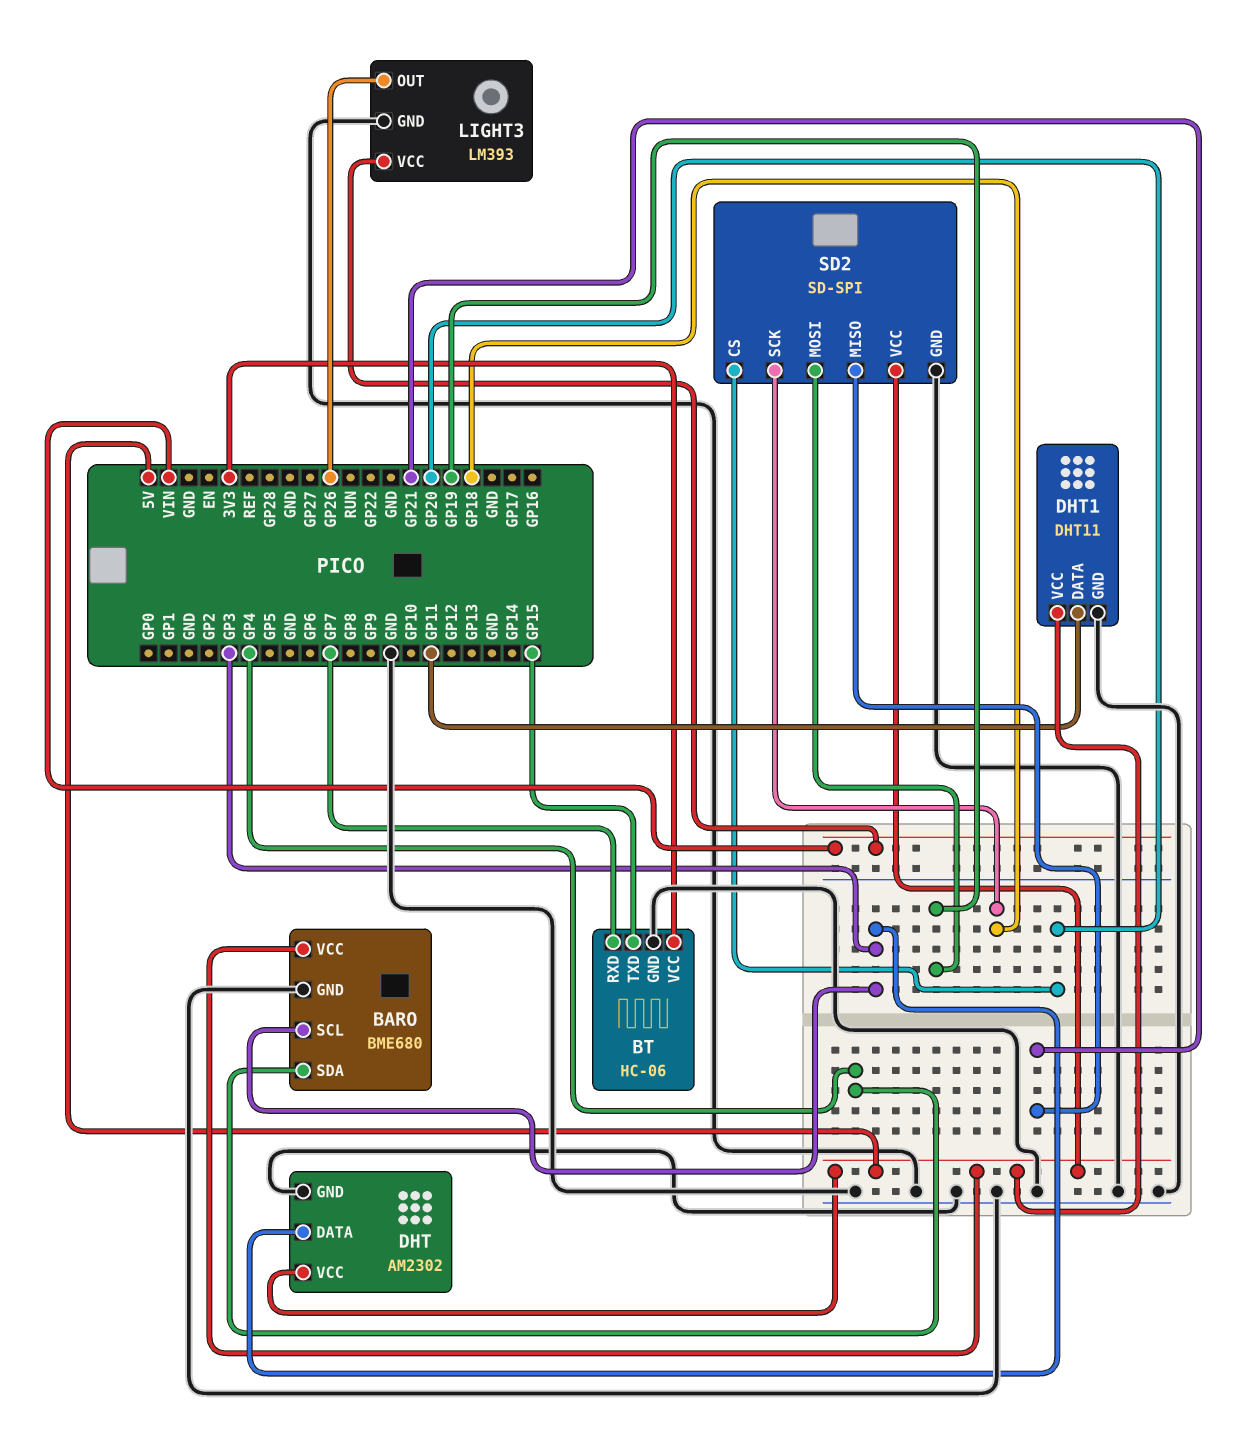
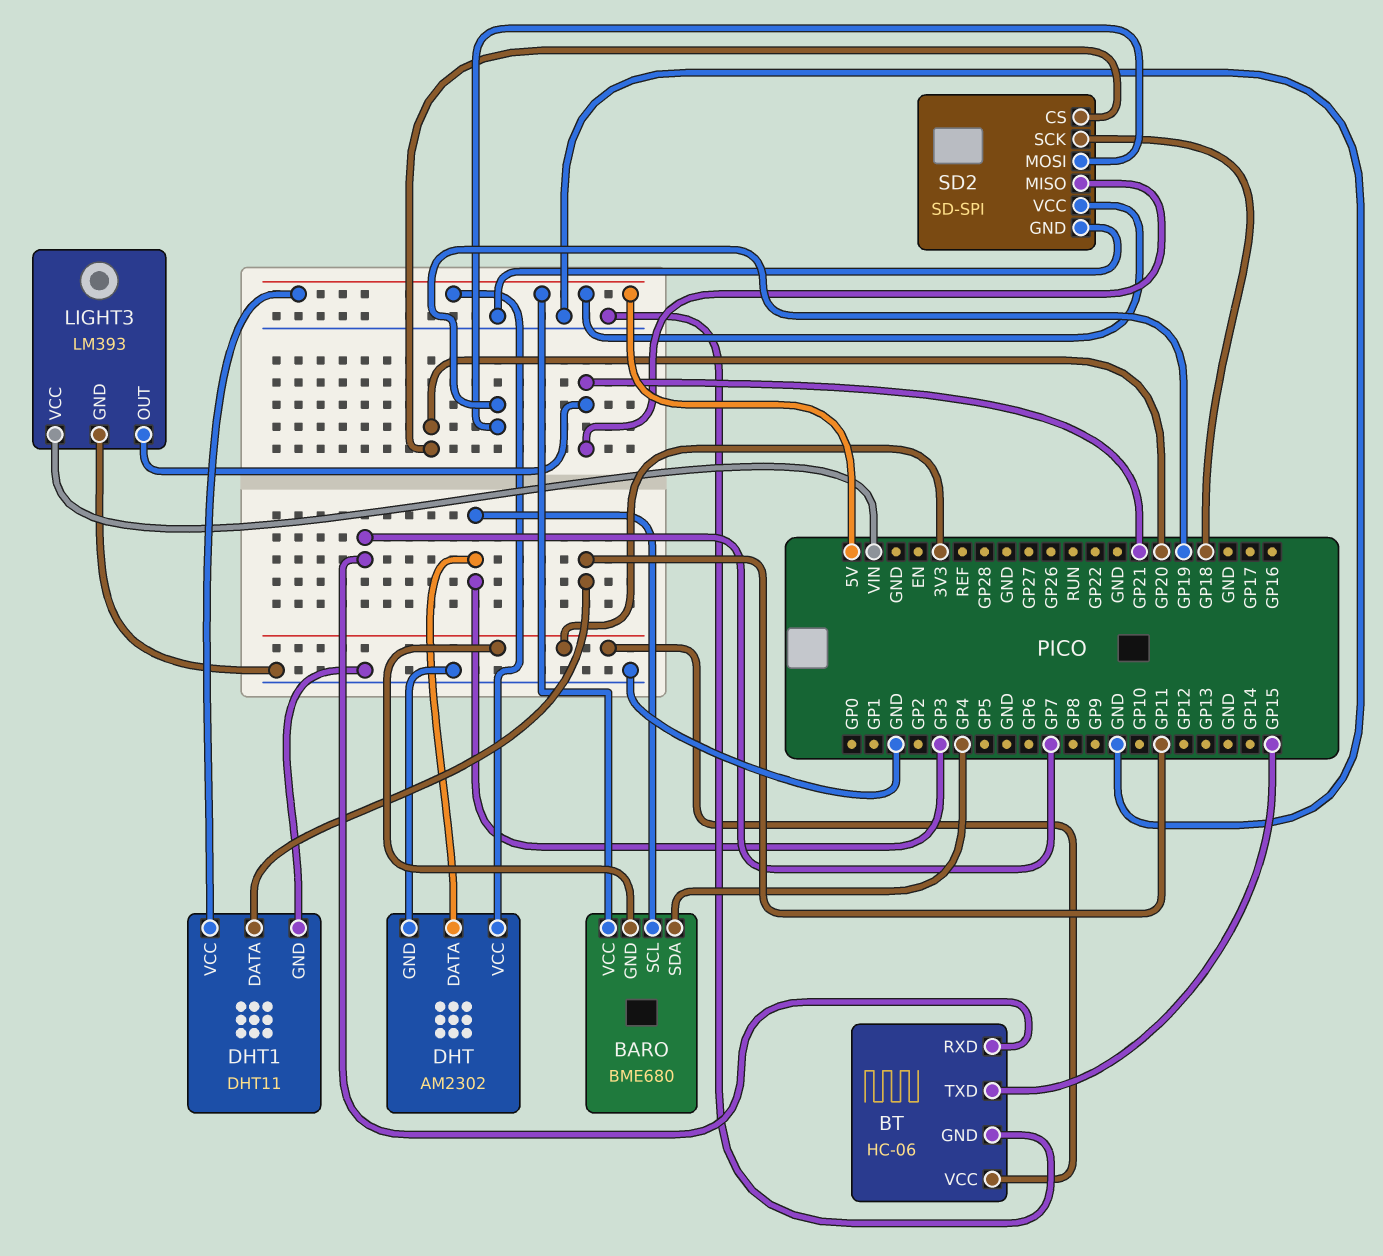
BARO pin GND: GND -> 3V3
LIGHT3 pin OUT: GP26 -> GP21

